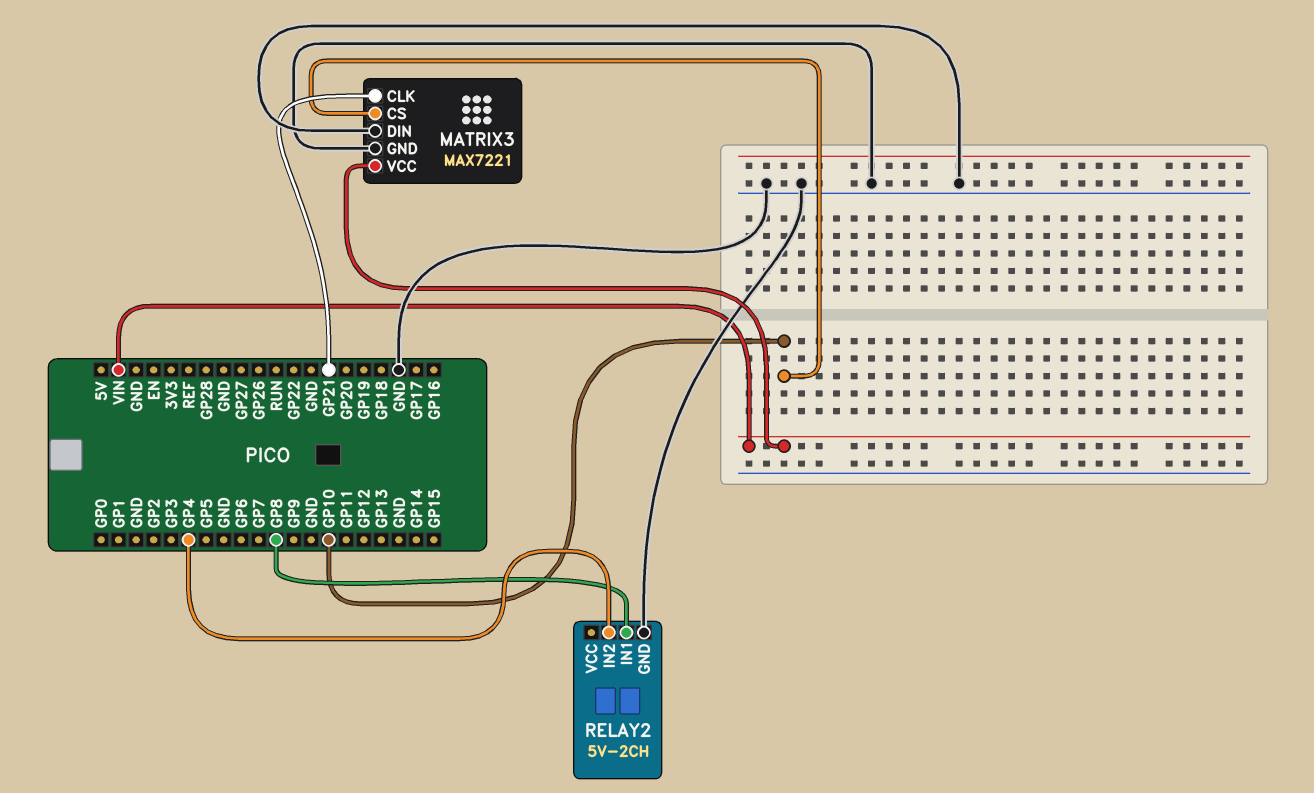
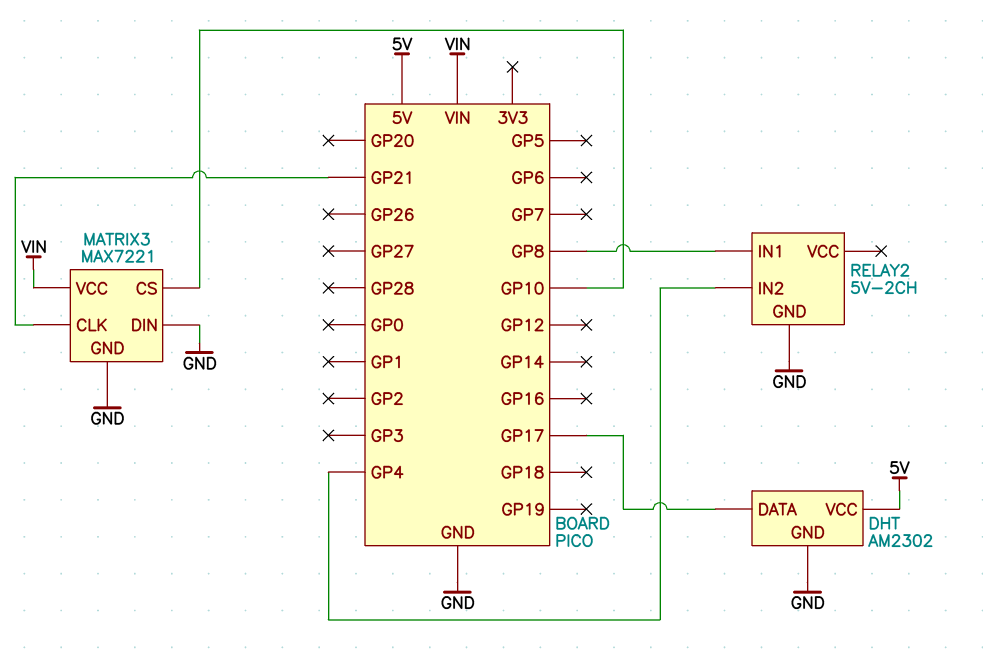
DHT: none -> AM2302
DHT pin DATA: none -> GP17
DHT pin GND: none -> GND
DHT pin VCC: none -> 5V

